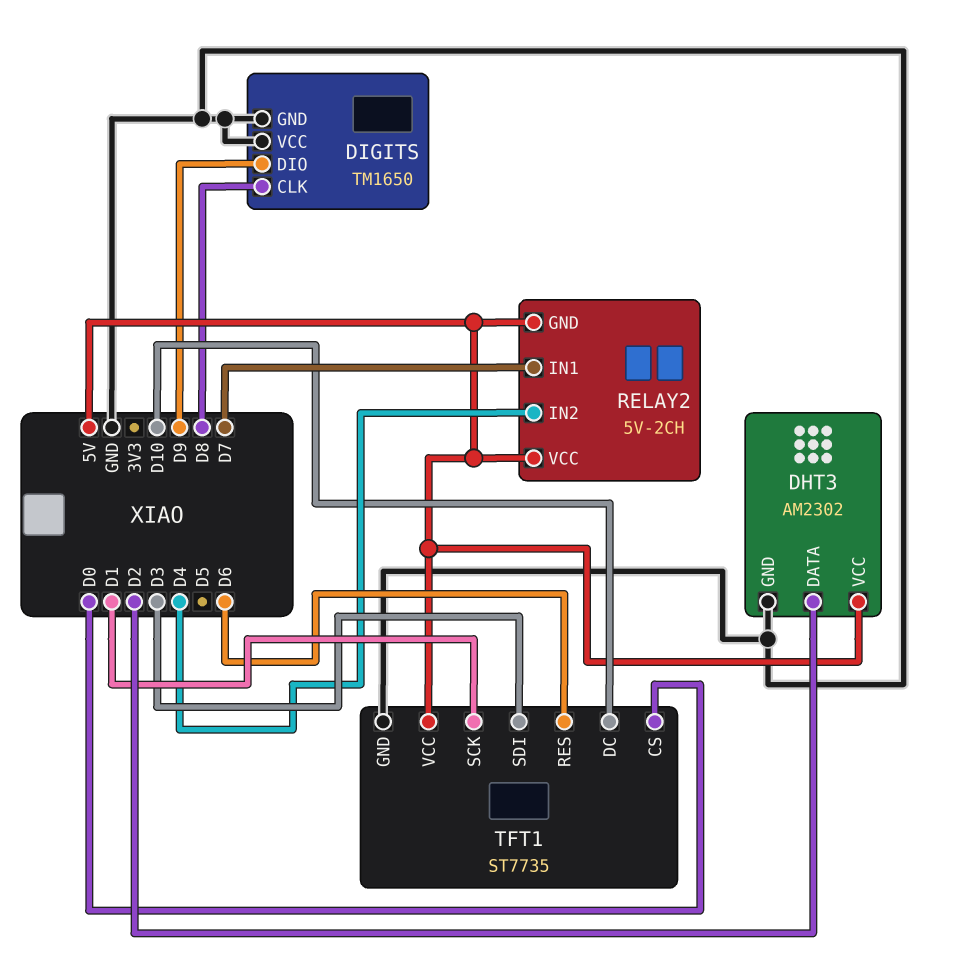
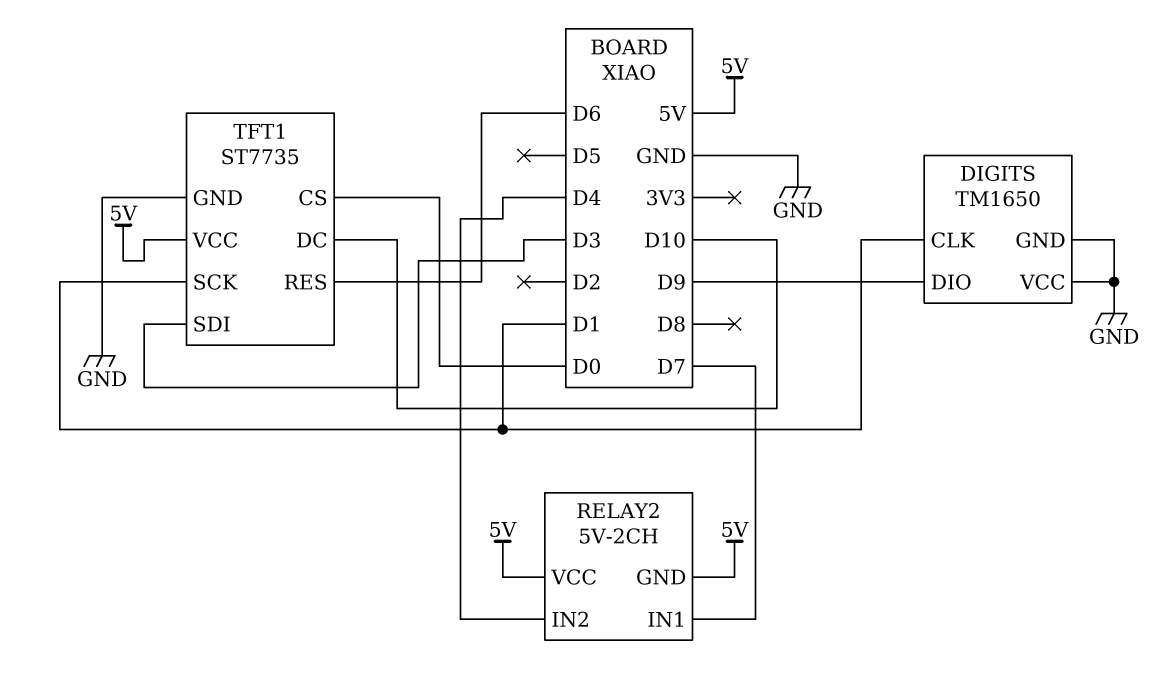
DHT3: AM2302 -> none
DHT3 pin DATA: D2 -> none
DHT3 pin GND: GND -> none
DHT3 pin VCC: 5V -> none
DIGITS pin CLK: D8 -> D1

